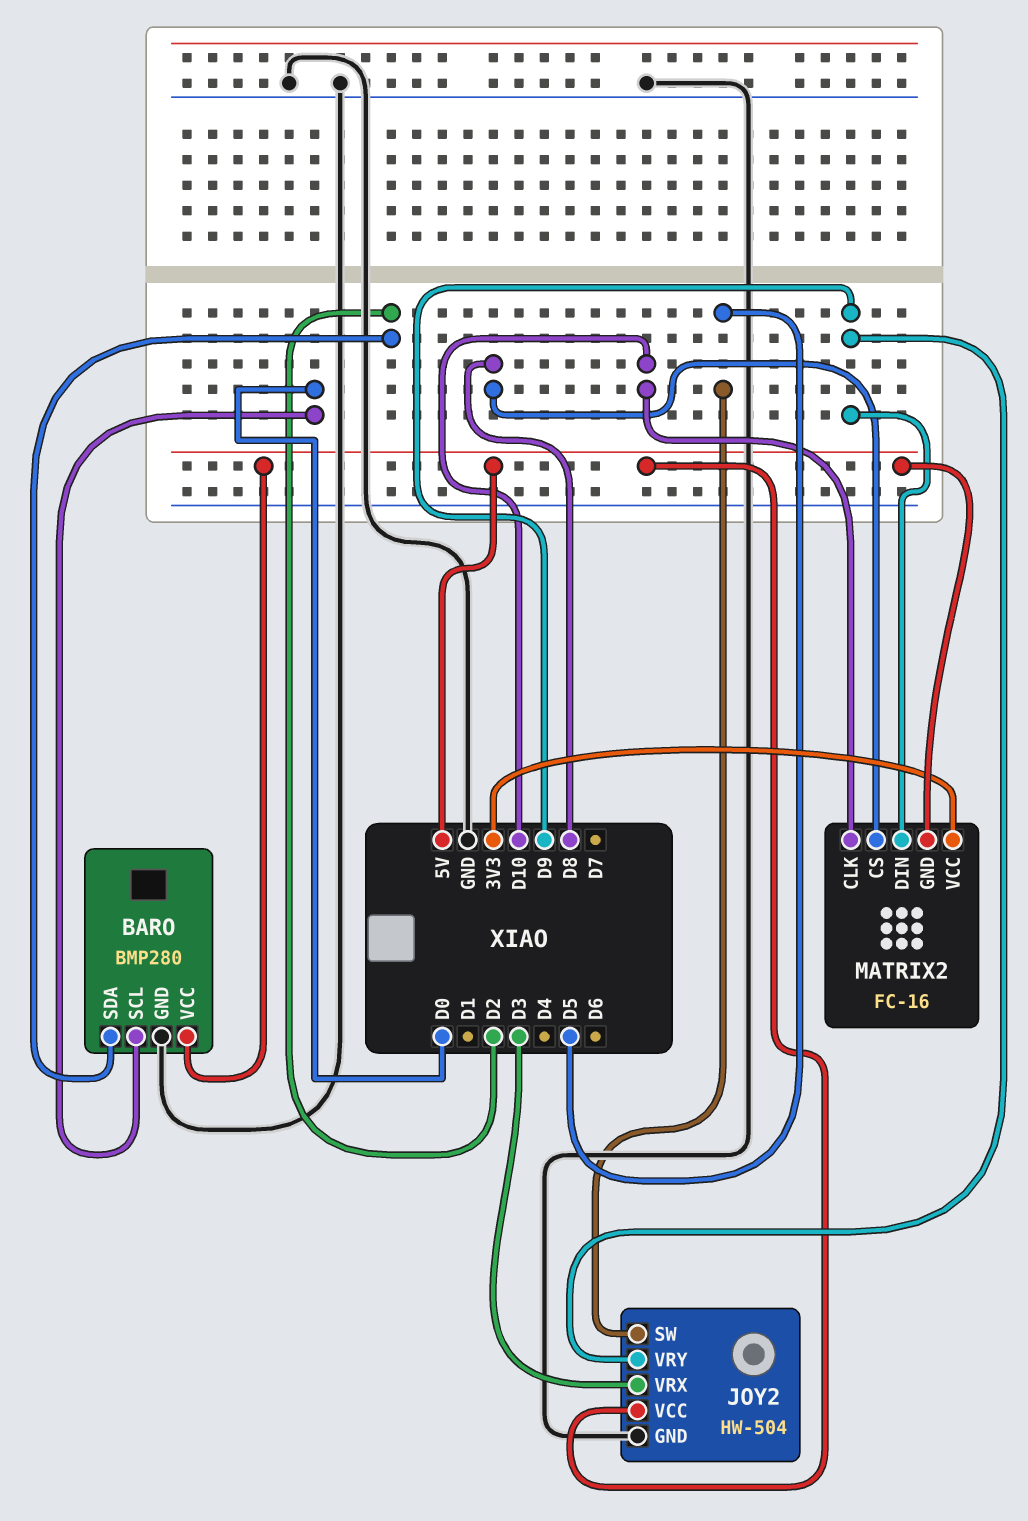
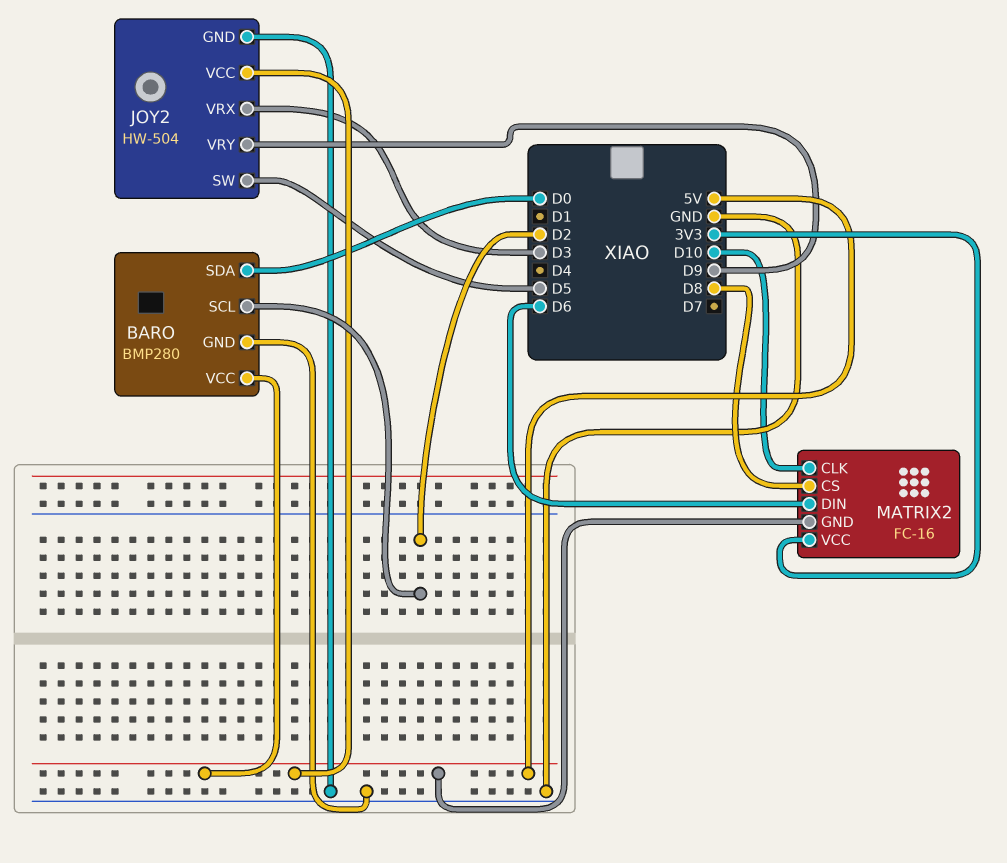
BARO pin SCL: D0 -> D2
BARO pin SDA: D2 -> D0
MATRIX2 pin DIN: D9 -> D6

